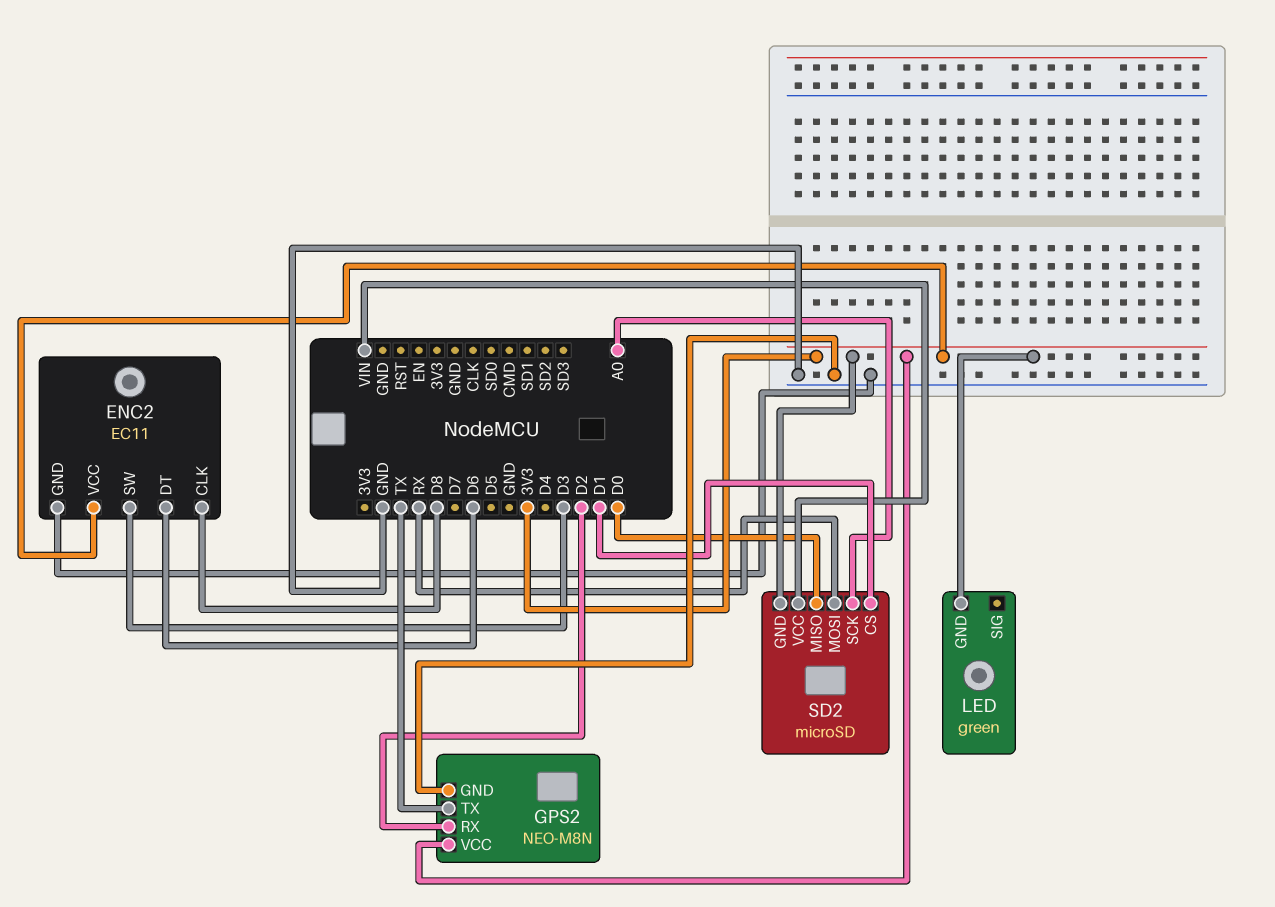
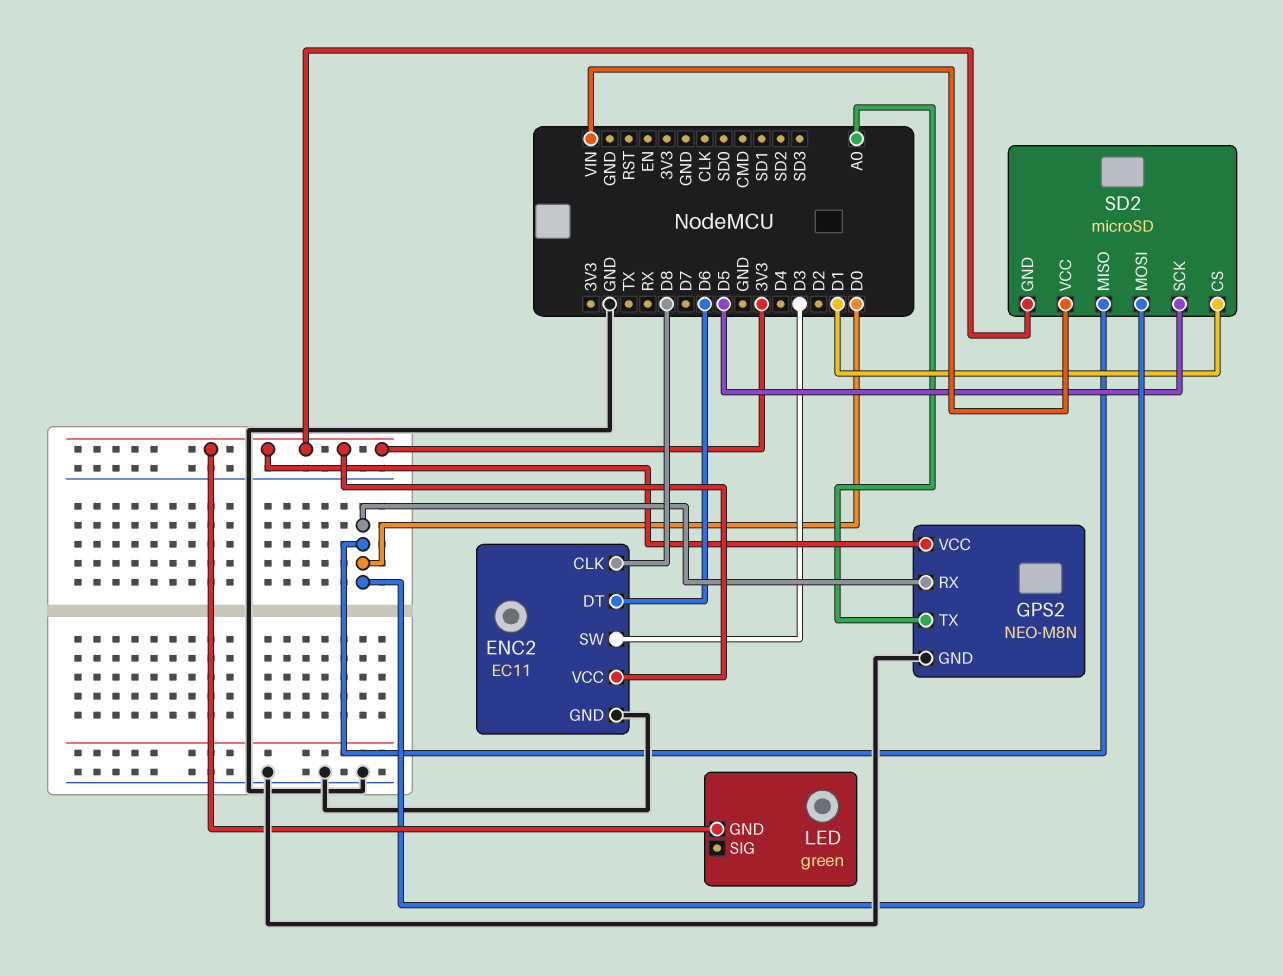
GPS2 pin RX: D2 -> D0
GPS2 pin TX: TX -> A0
SD2 pin MOSI: RX -> D0
SD2 pin SCK: A0 -> D5

